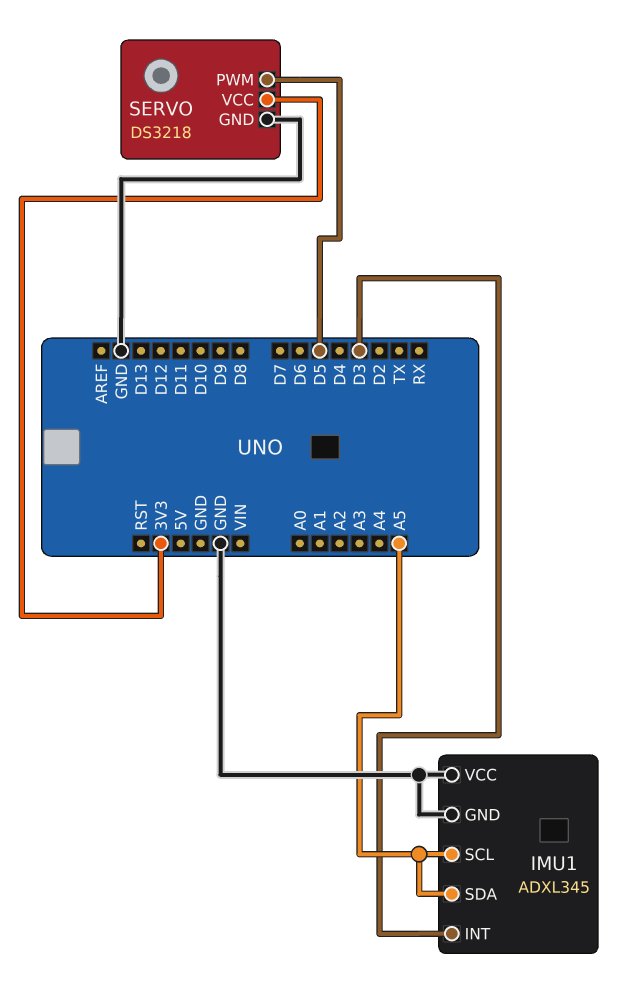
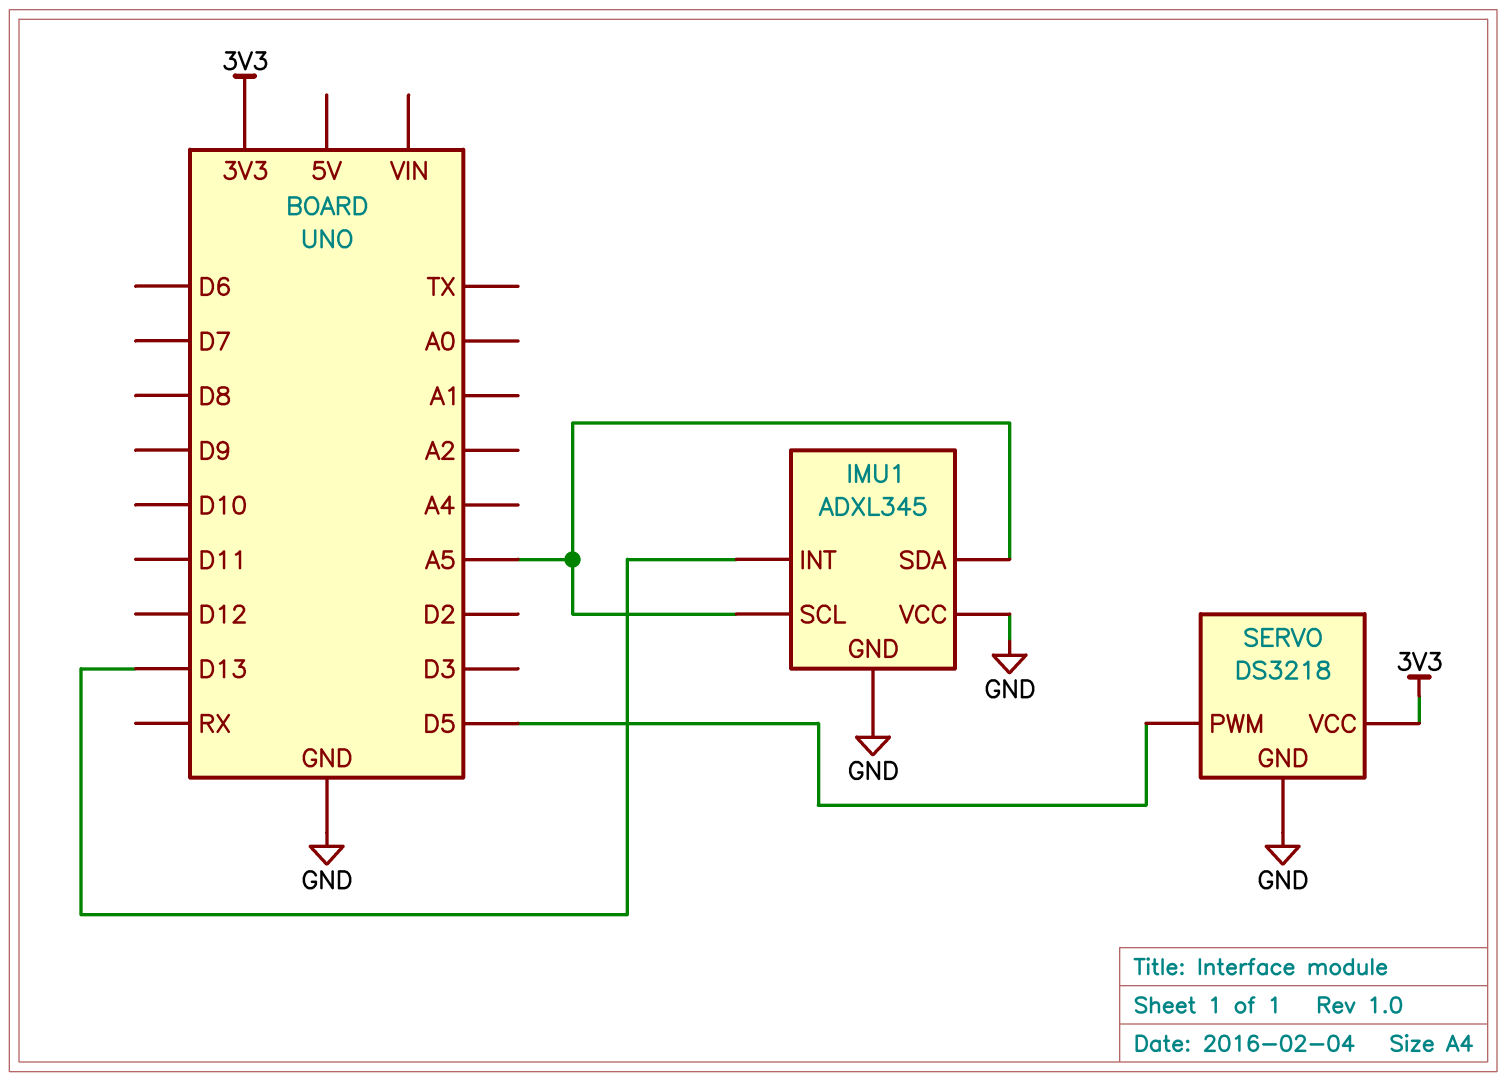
IMU1 pin INT: D3 -> D13

